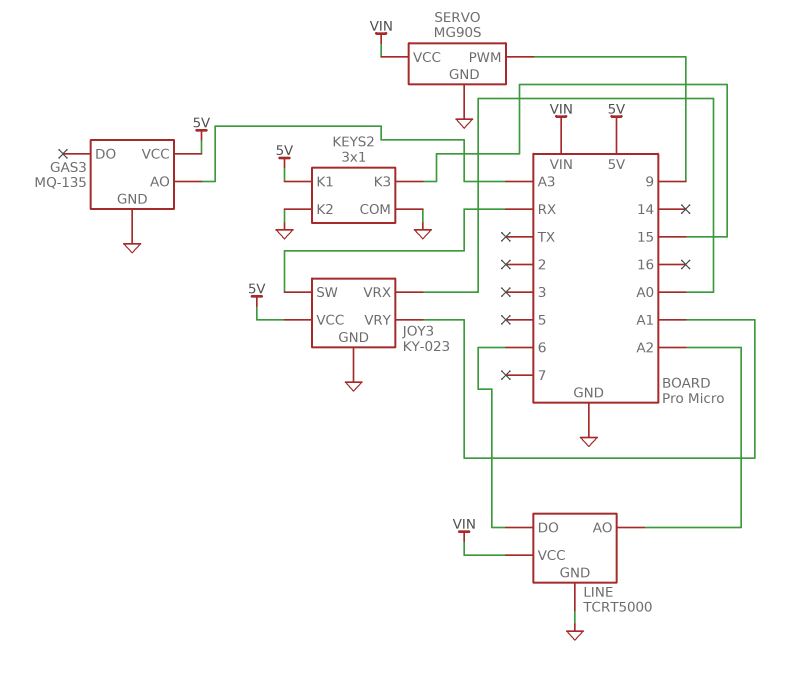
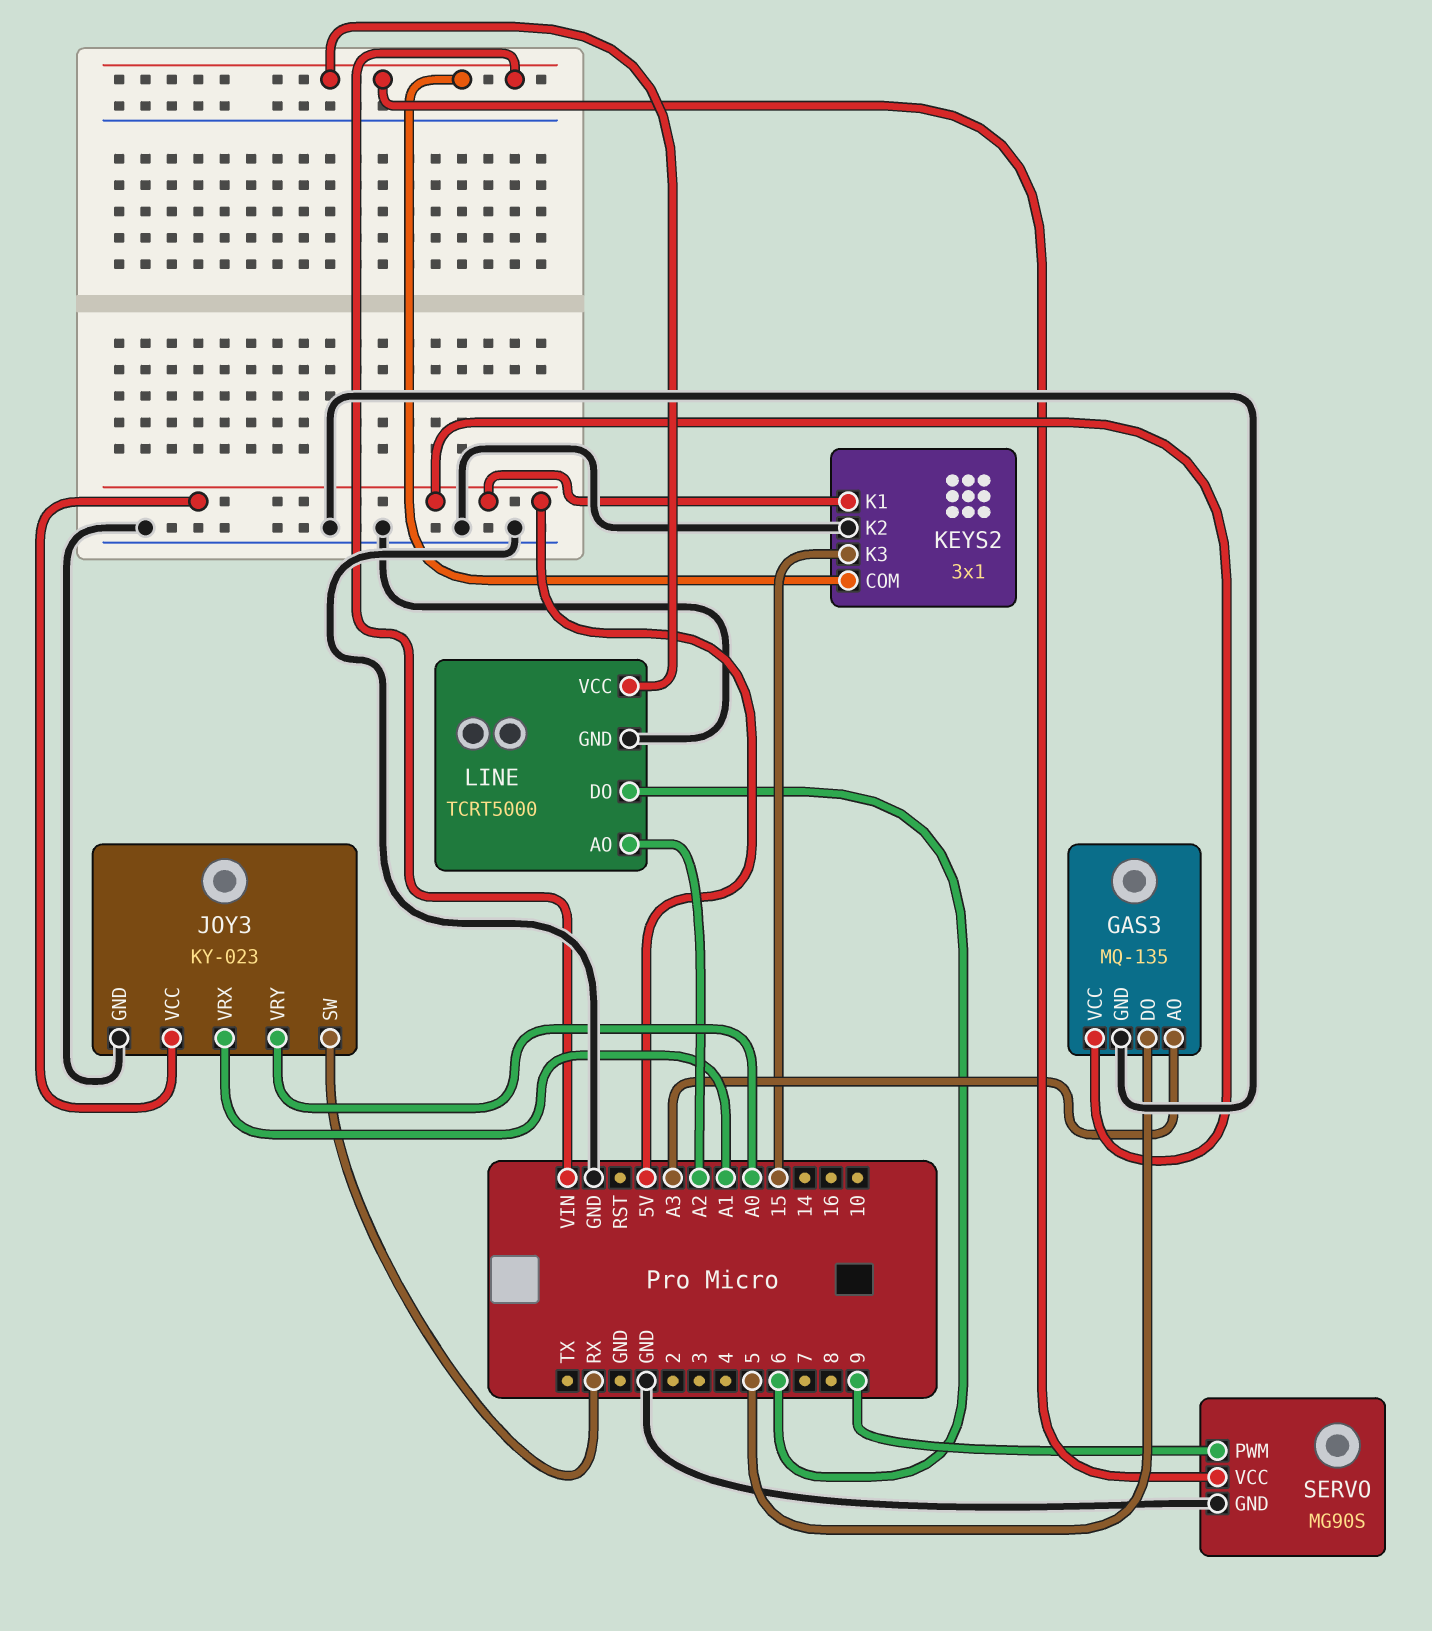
GAS3 pin DO: none -> 5
JOY3 pin VRX: A0 -> A1
JOY3 pin VRY: A1 -> A0
KEYS2 pin COM: GND -> VIN

